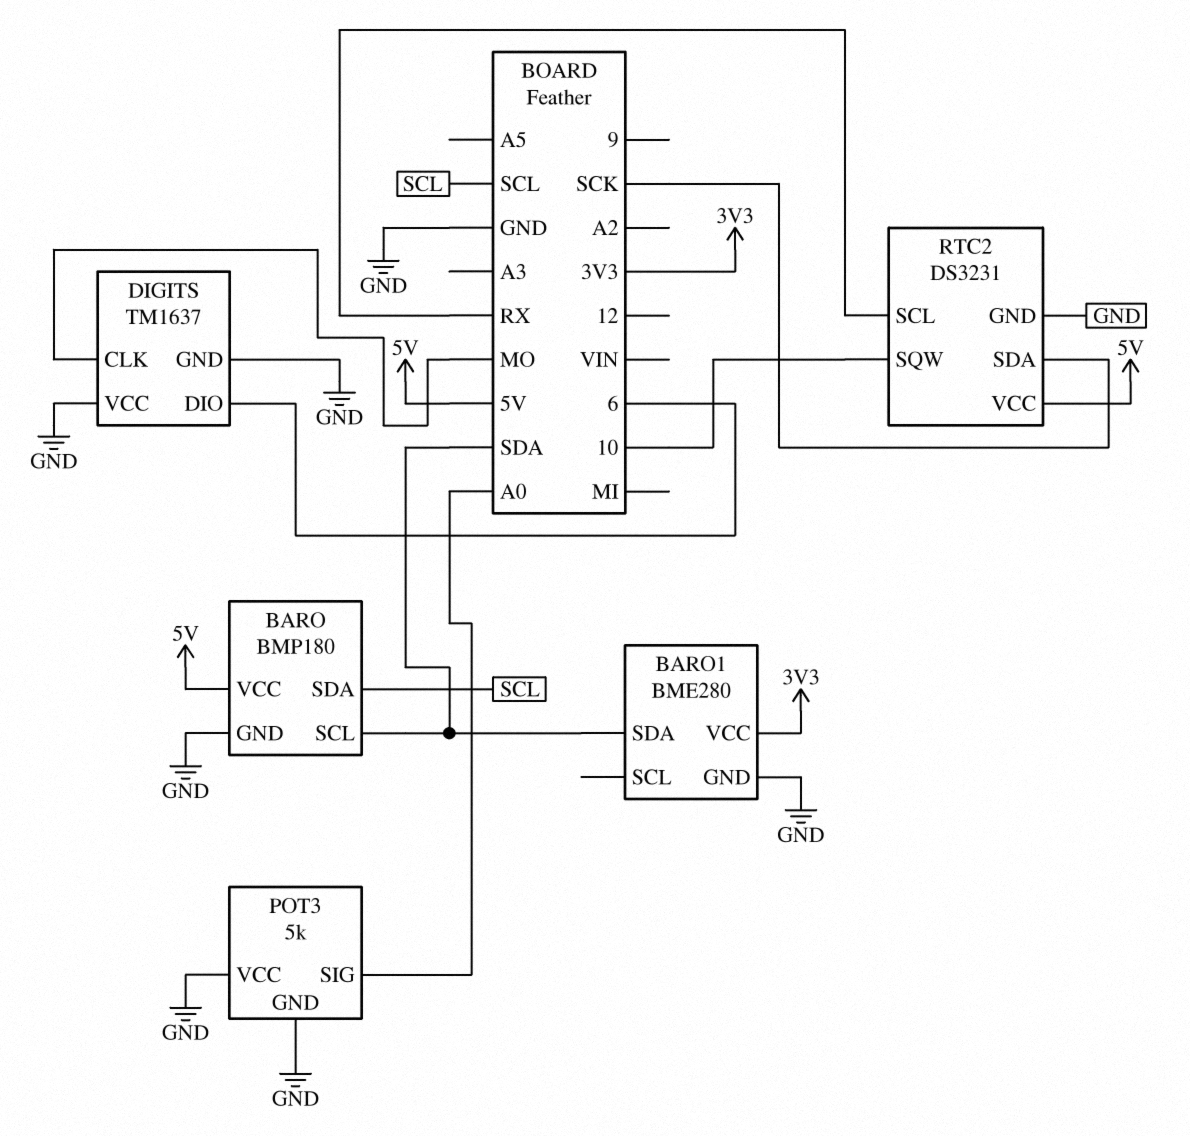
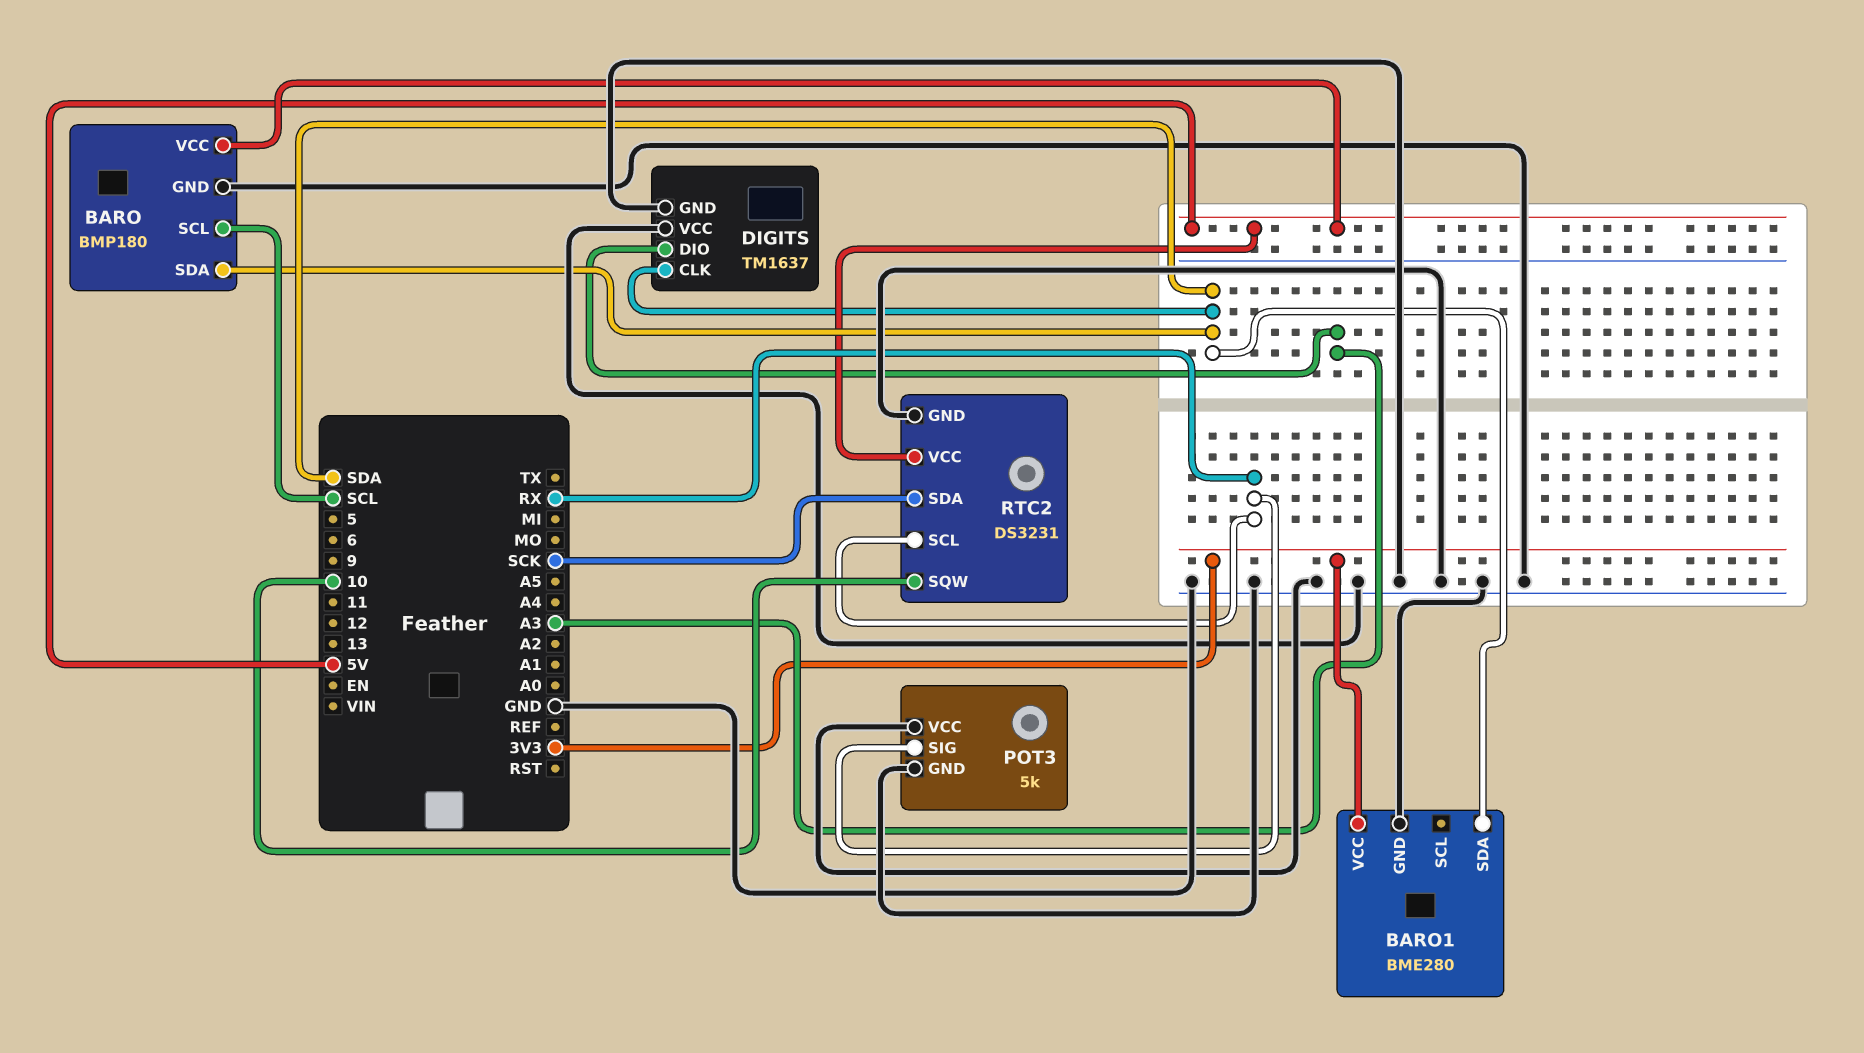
BARO pin SCL: SDA -> SCL
BARO pin SDA: SCL -> SDA
DIGITS pin CLK: MO -> SDA
DIGITS pin DIO: 6 -> A3
POT3 pin SIG: A0 -> RX

